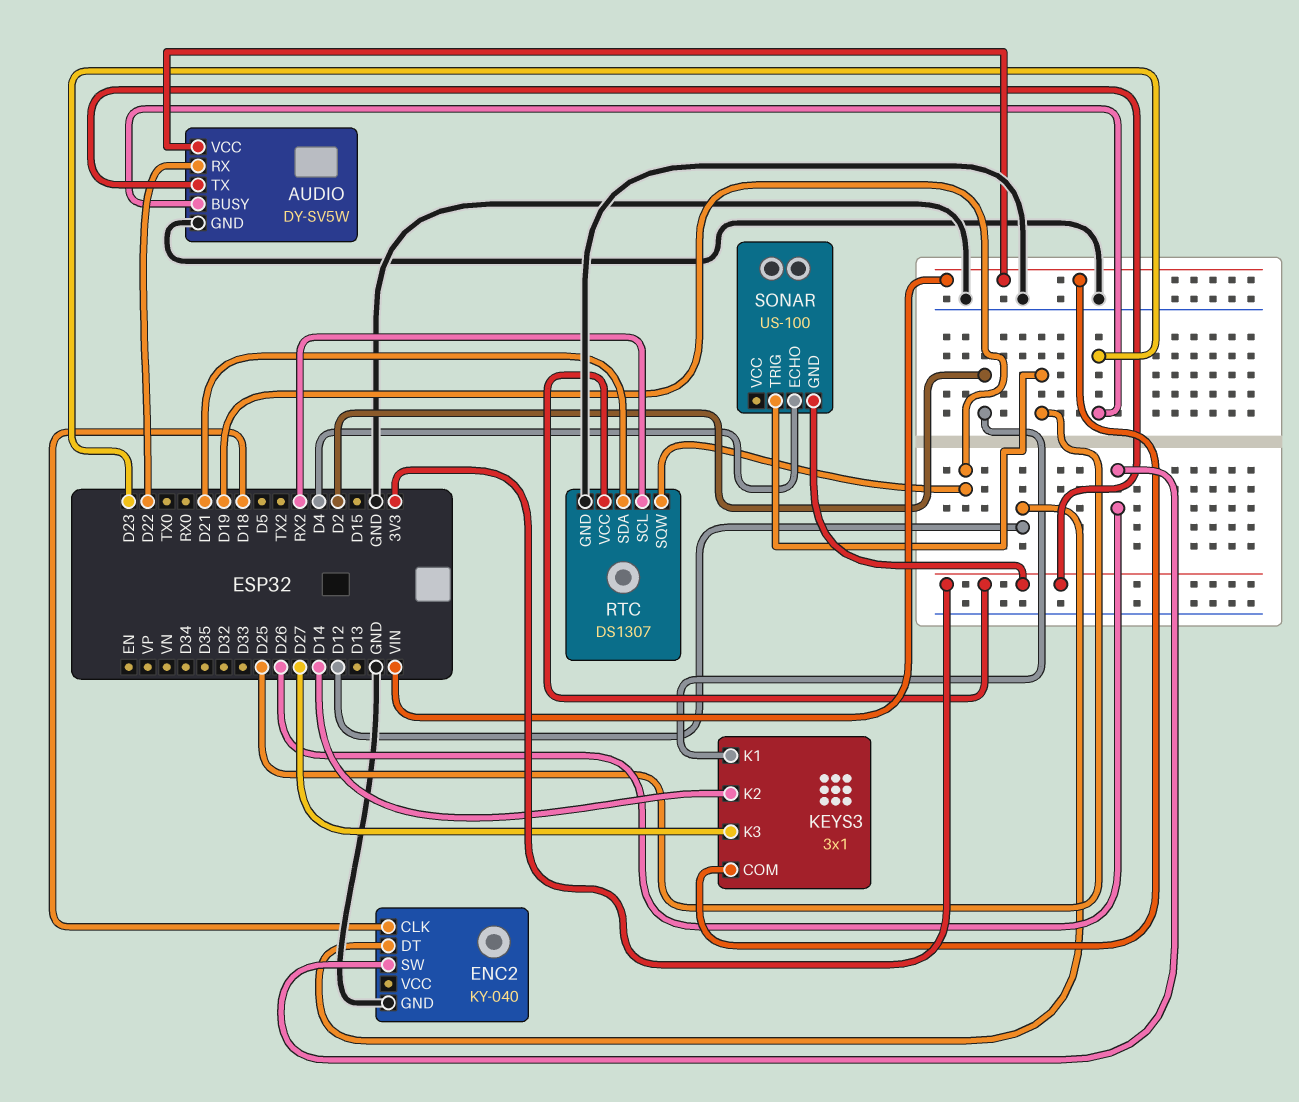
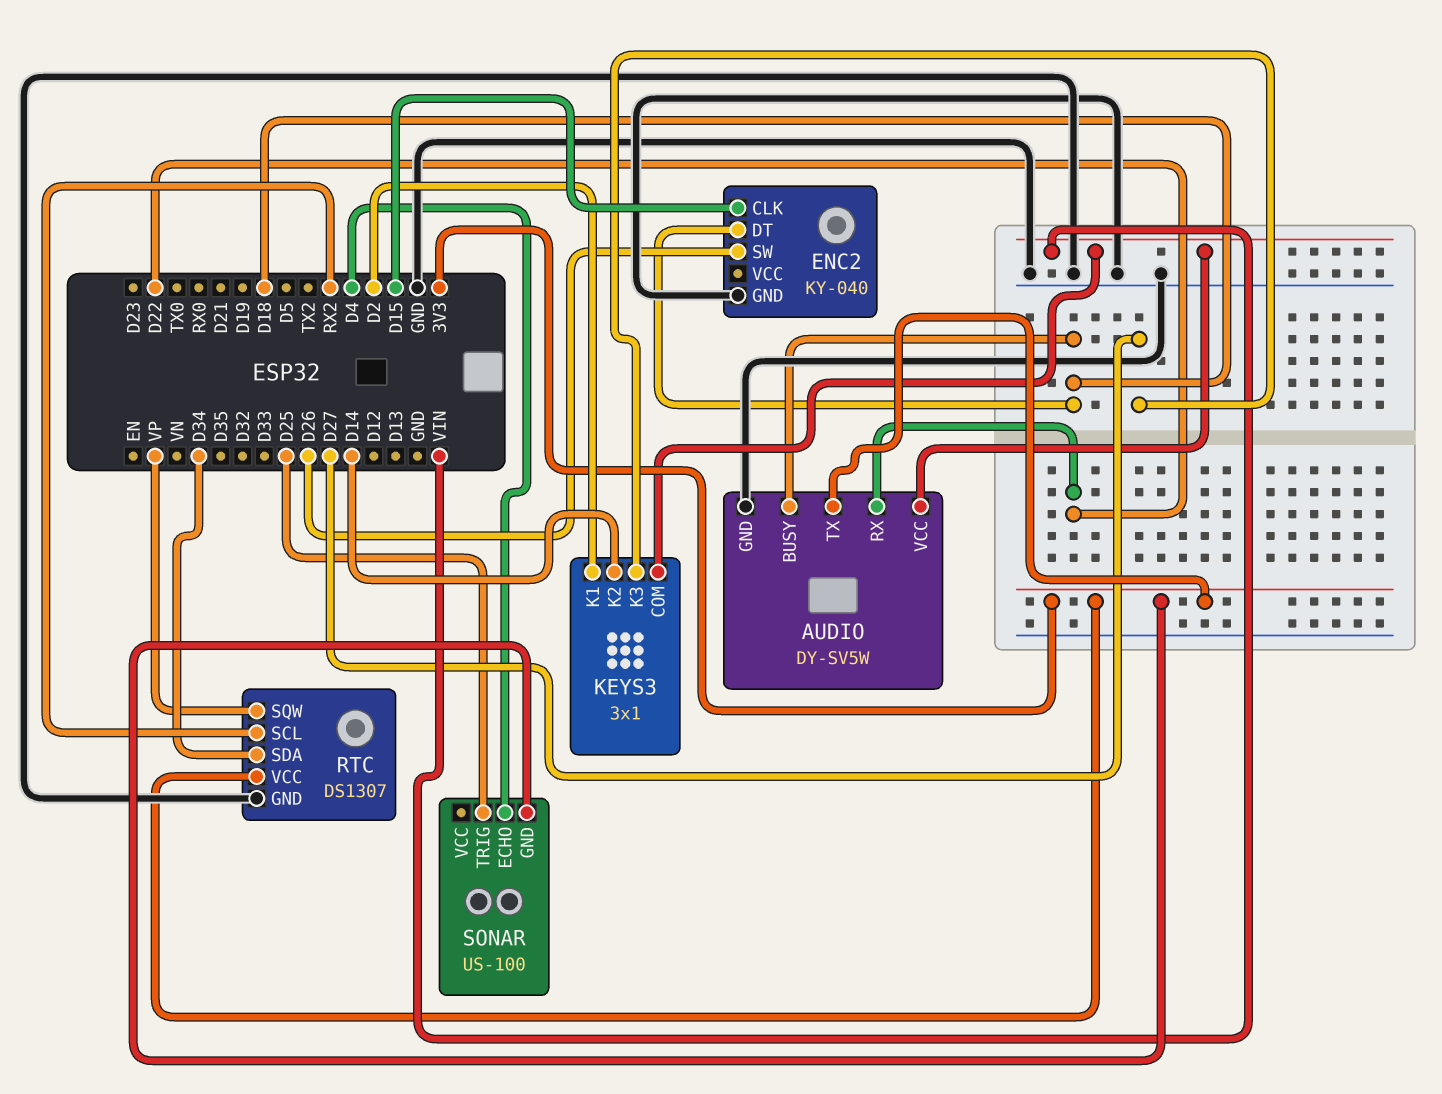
AUDIO pin BUSY: D23 -> D18
ENC2 pin CLK: D18 -> D15
ENC2 pin DT: D12 -> D18
RTC pin SDA: D21 -> D34
RTC pin SQW: D19 -> VP

